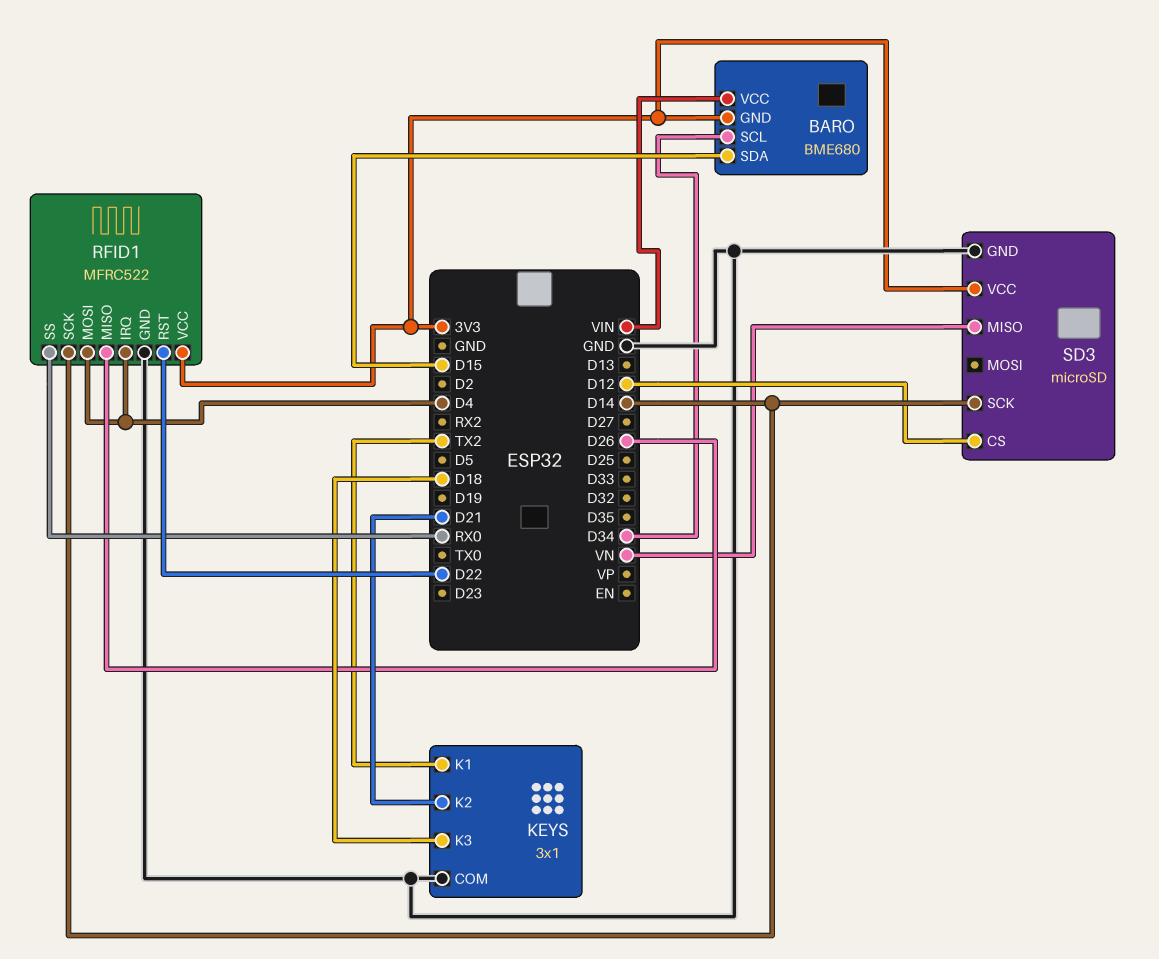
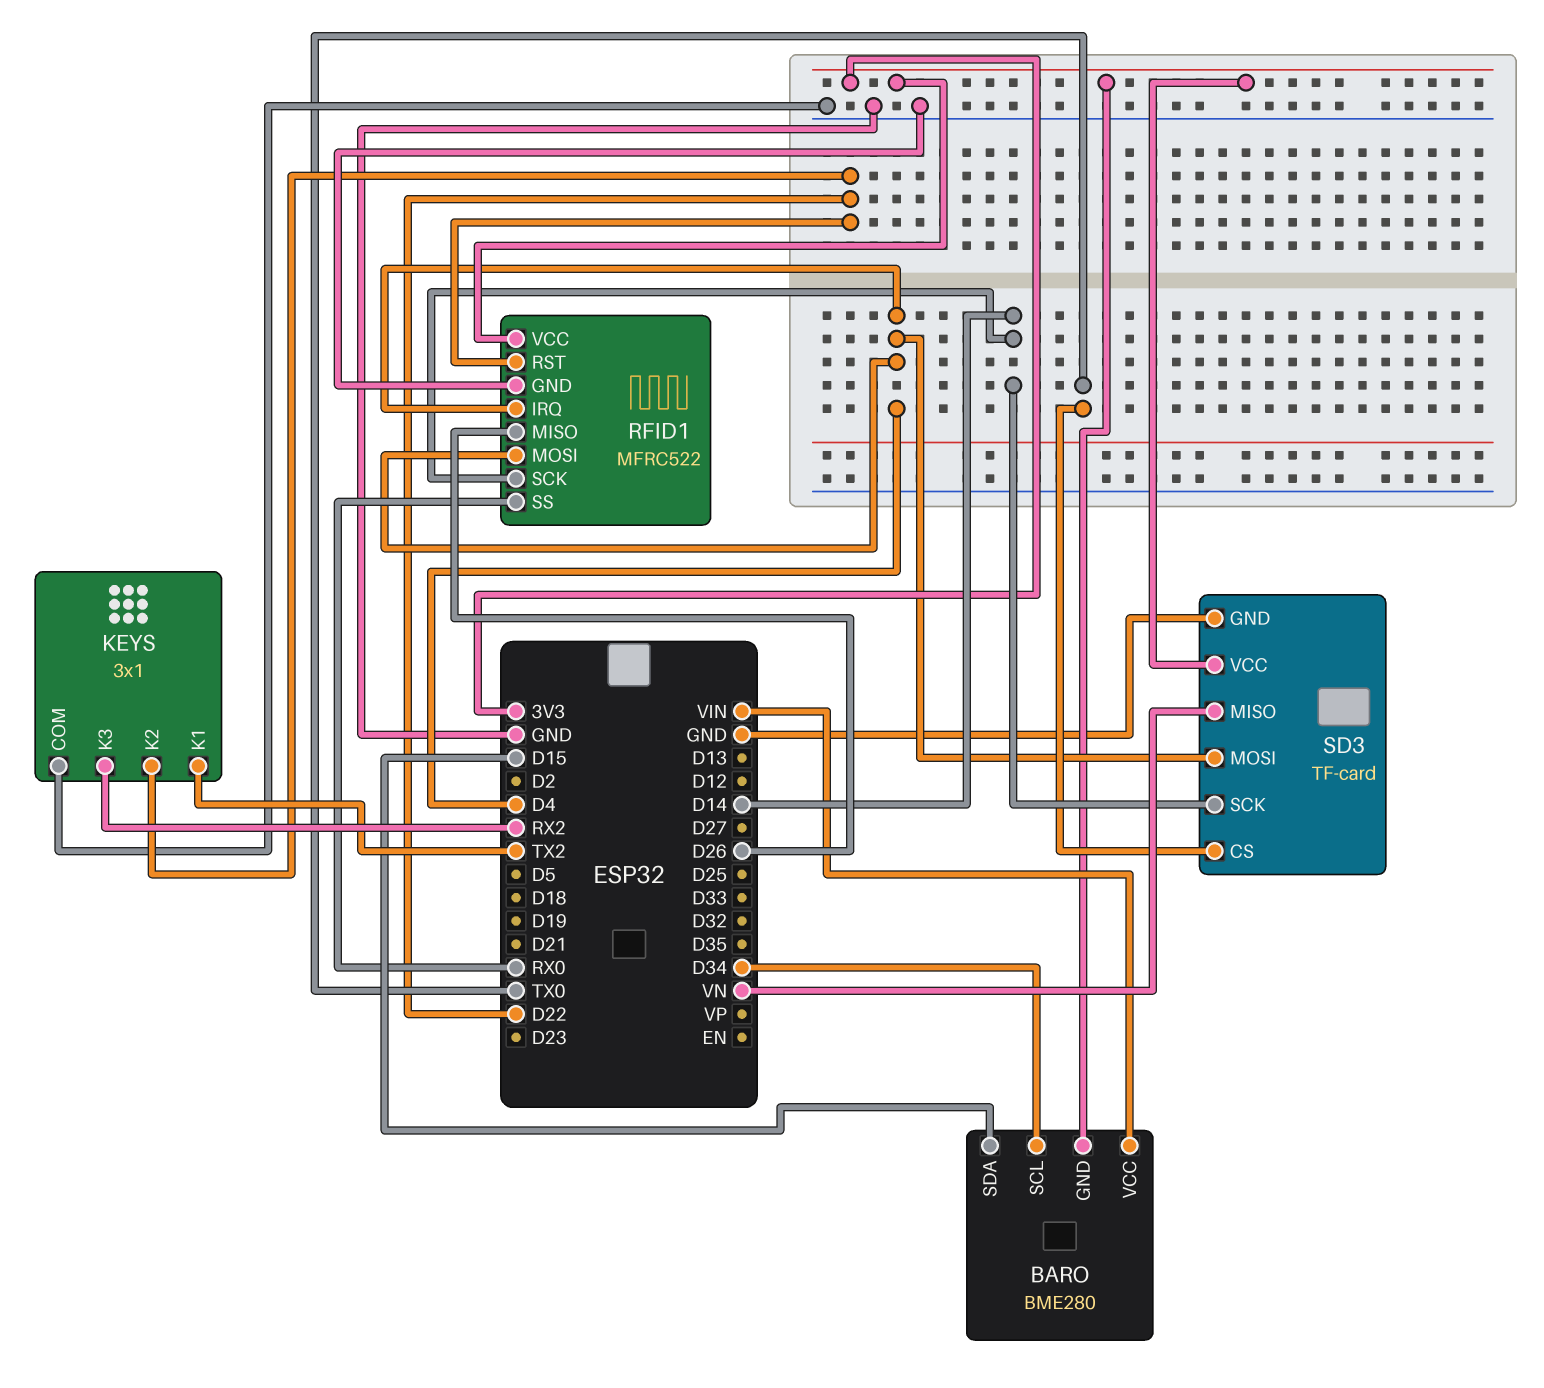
BARO: BME680 -> BME280
KEYS pin K2: D21 -> D22
KEYS pin K3: D18 -> RX2
SD3: microSD -> TF-card
SD3 pin CS: D12 -> TX0
SD3 pin MOSI: none -> D4

